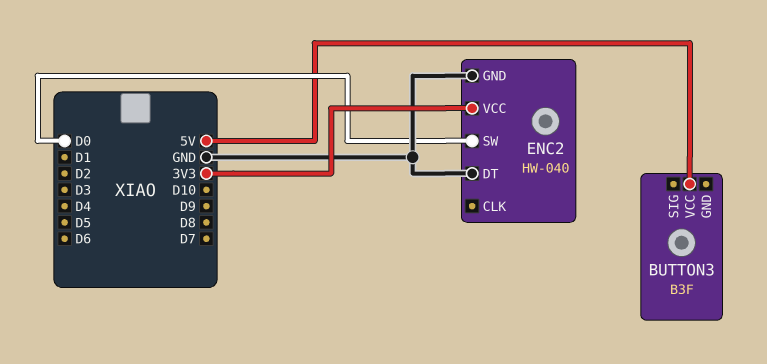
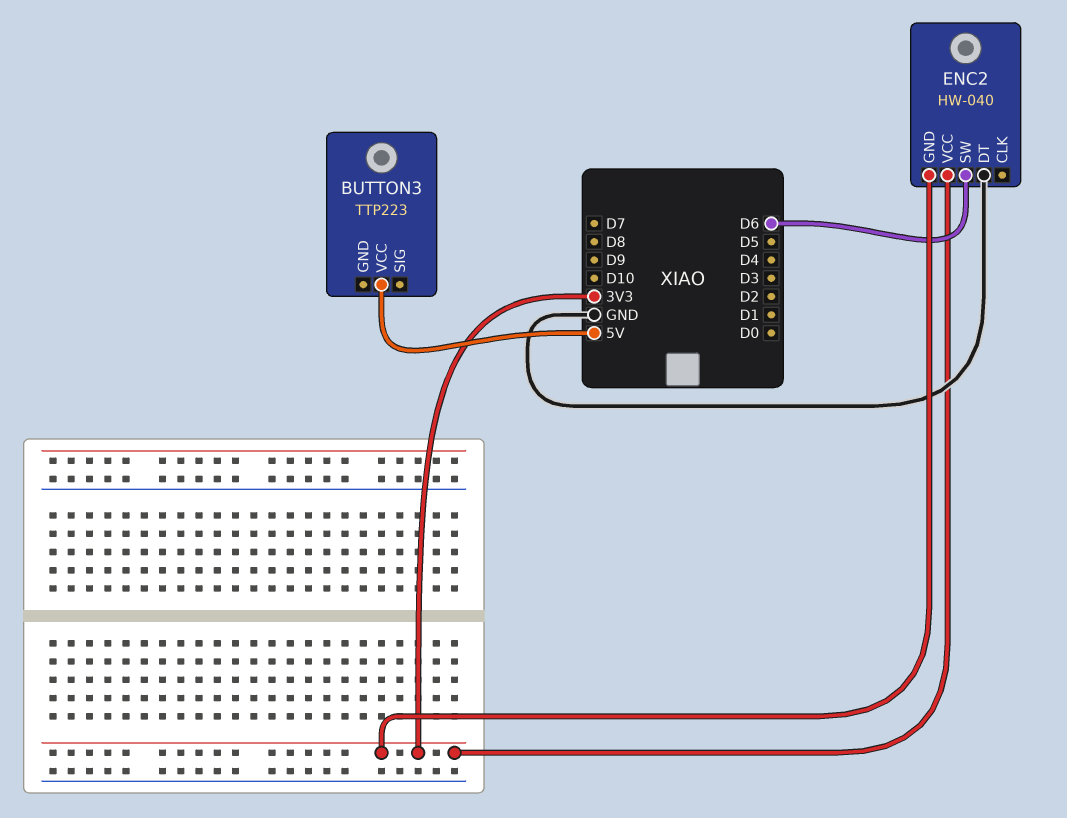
BUTTON3: B3F -> TTP223
ENC2 pin GND: GND -> 3V3
ENC2 pin SW: D0 -> D6

